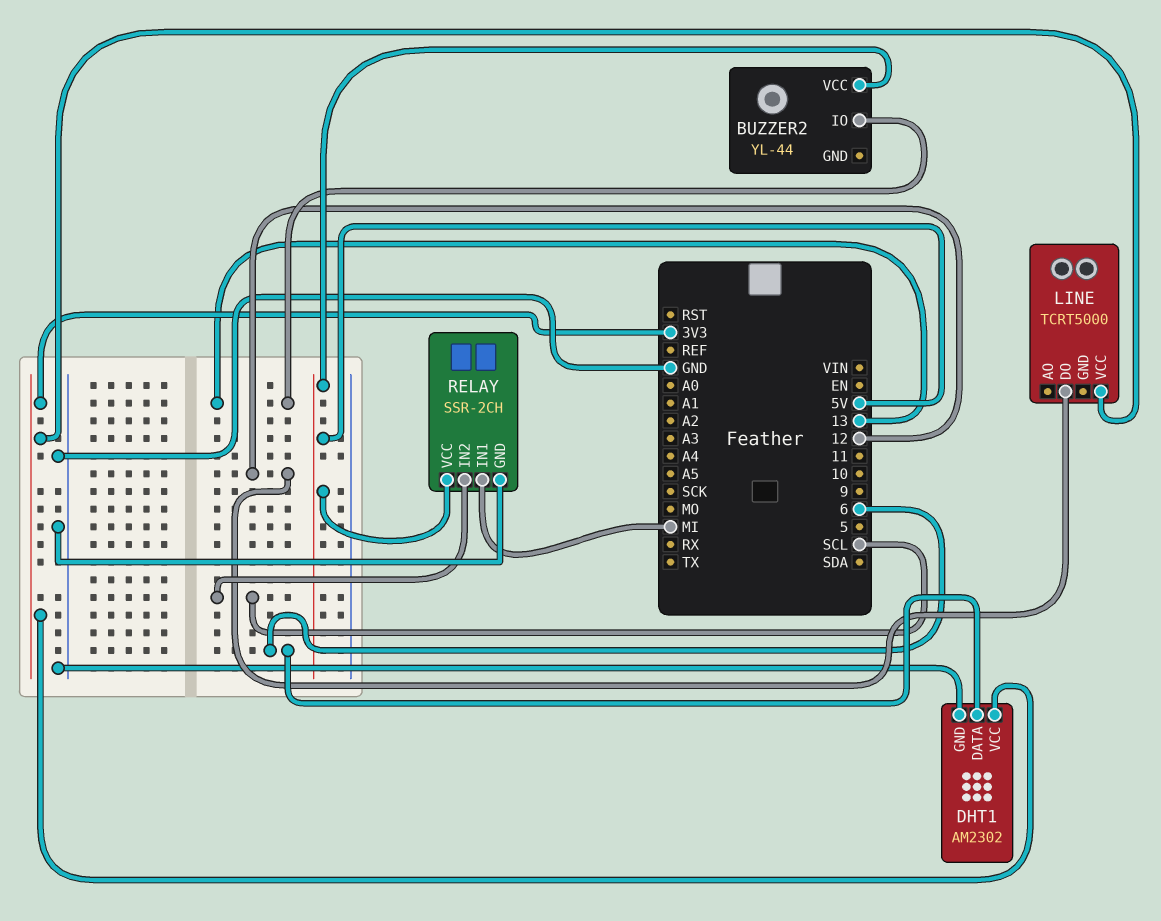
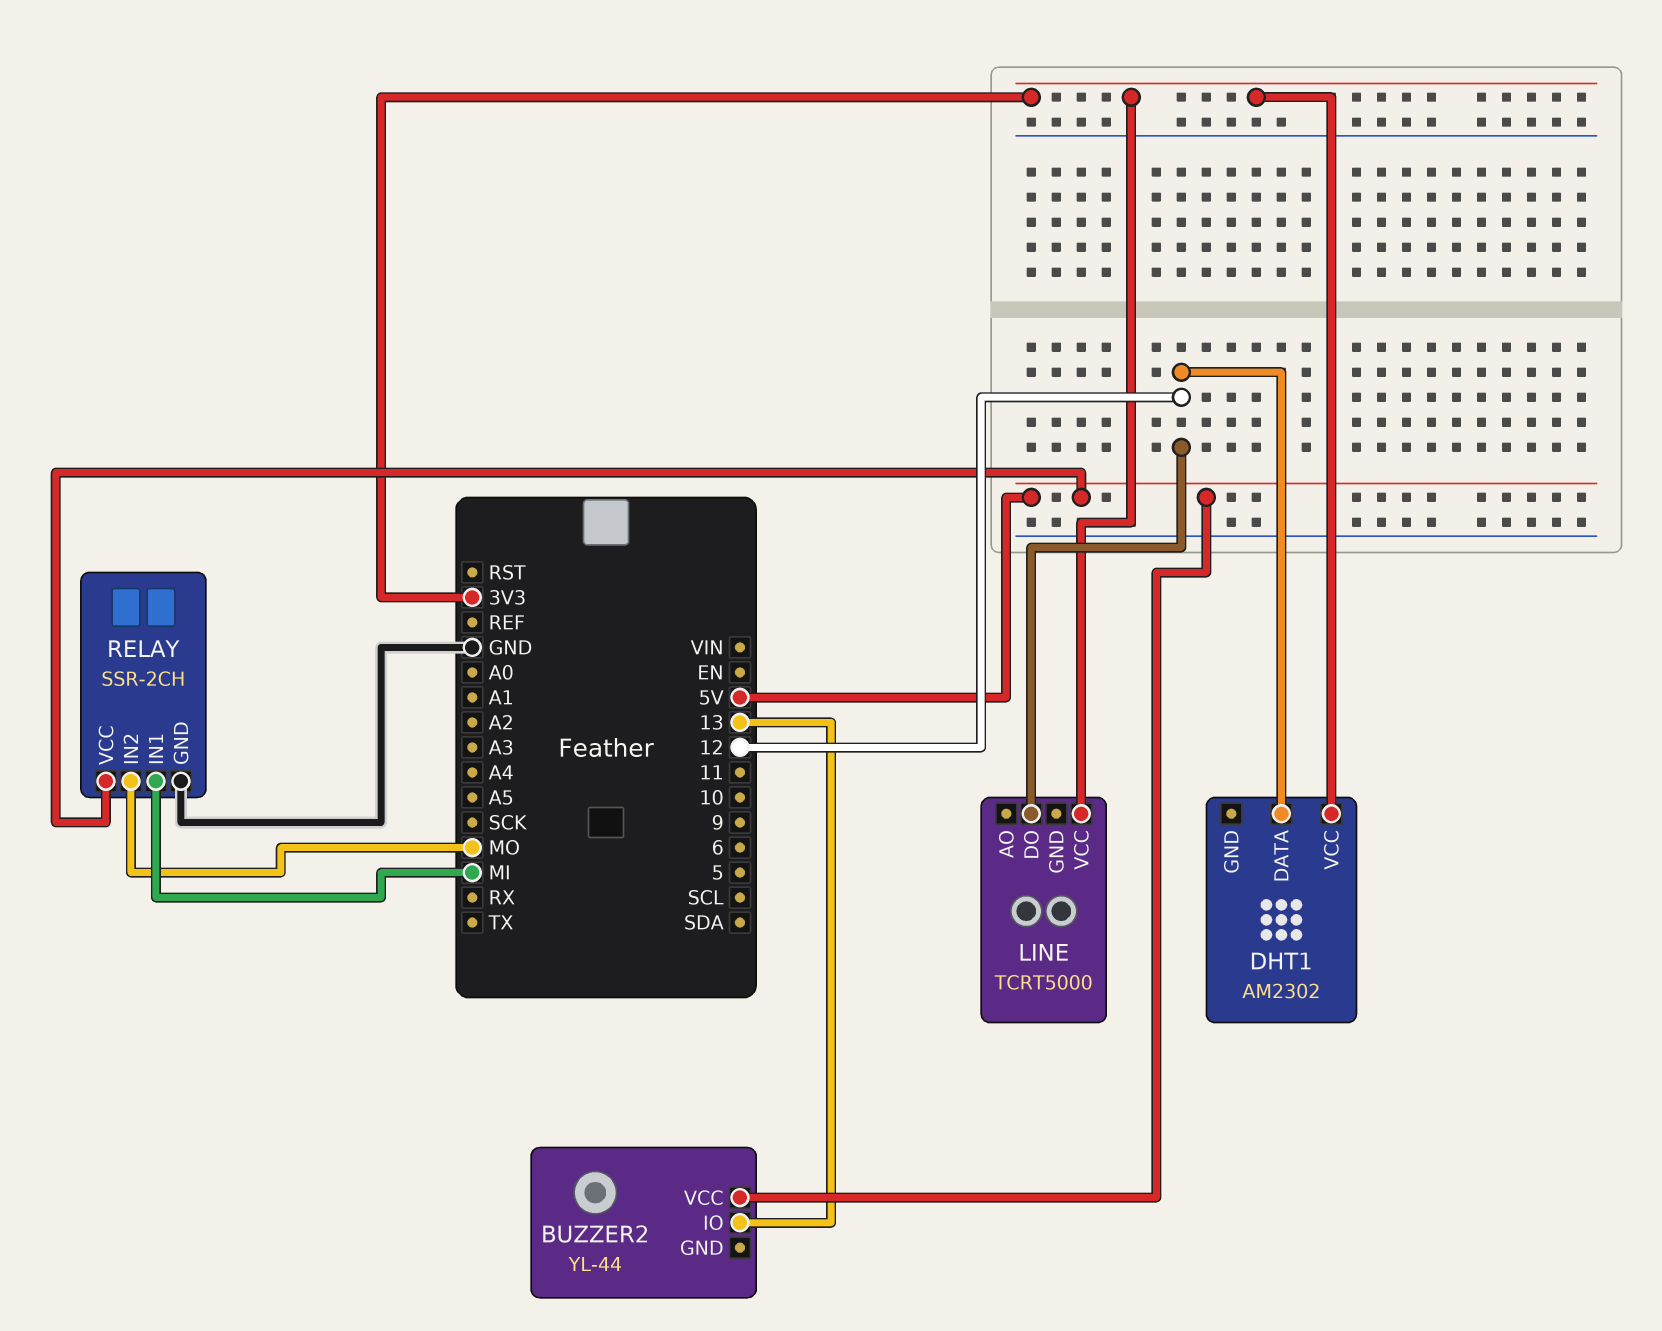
DHT1 pin DATA: 6 -> 12
DHT1 pin GND: GND -> none
RELAY pin IN2: SCL -> MO

